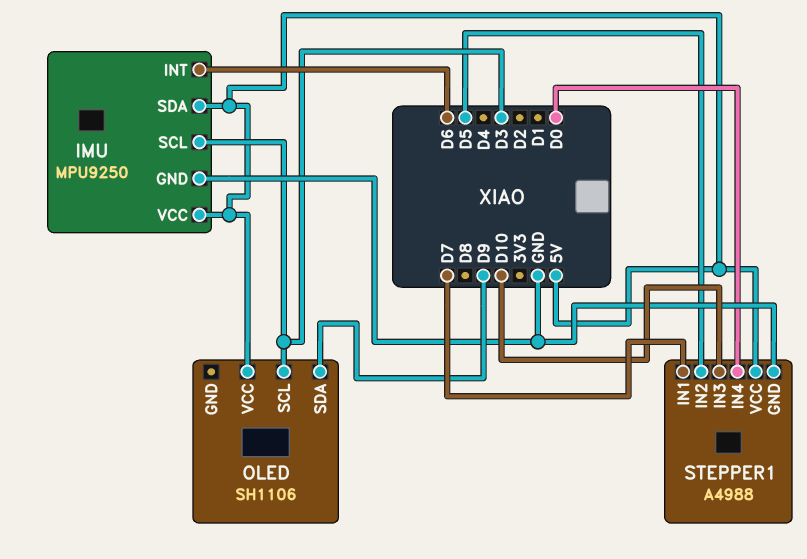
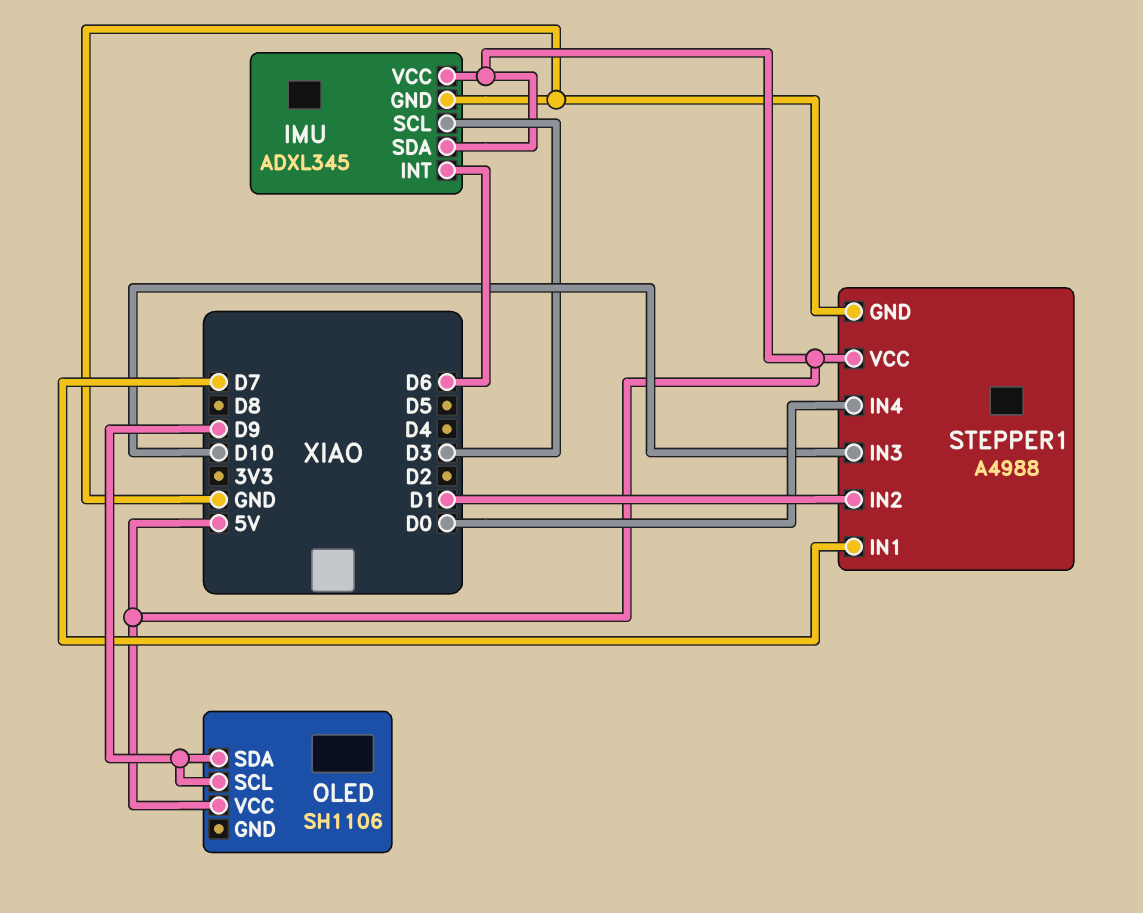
IMU: MPU9250 -> ADXL345
OLED pin SCL: D3 -> D9
STEPPER1 pin IN2: D5 -> D1

